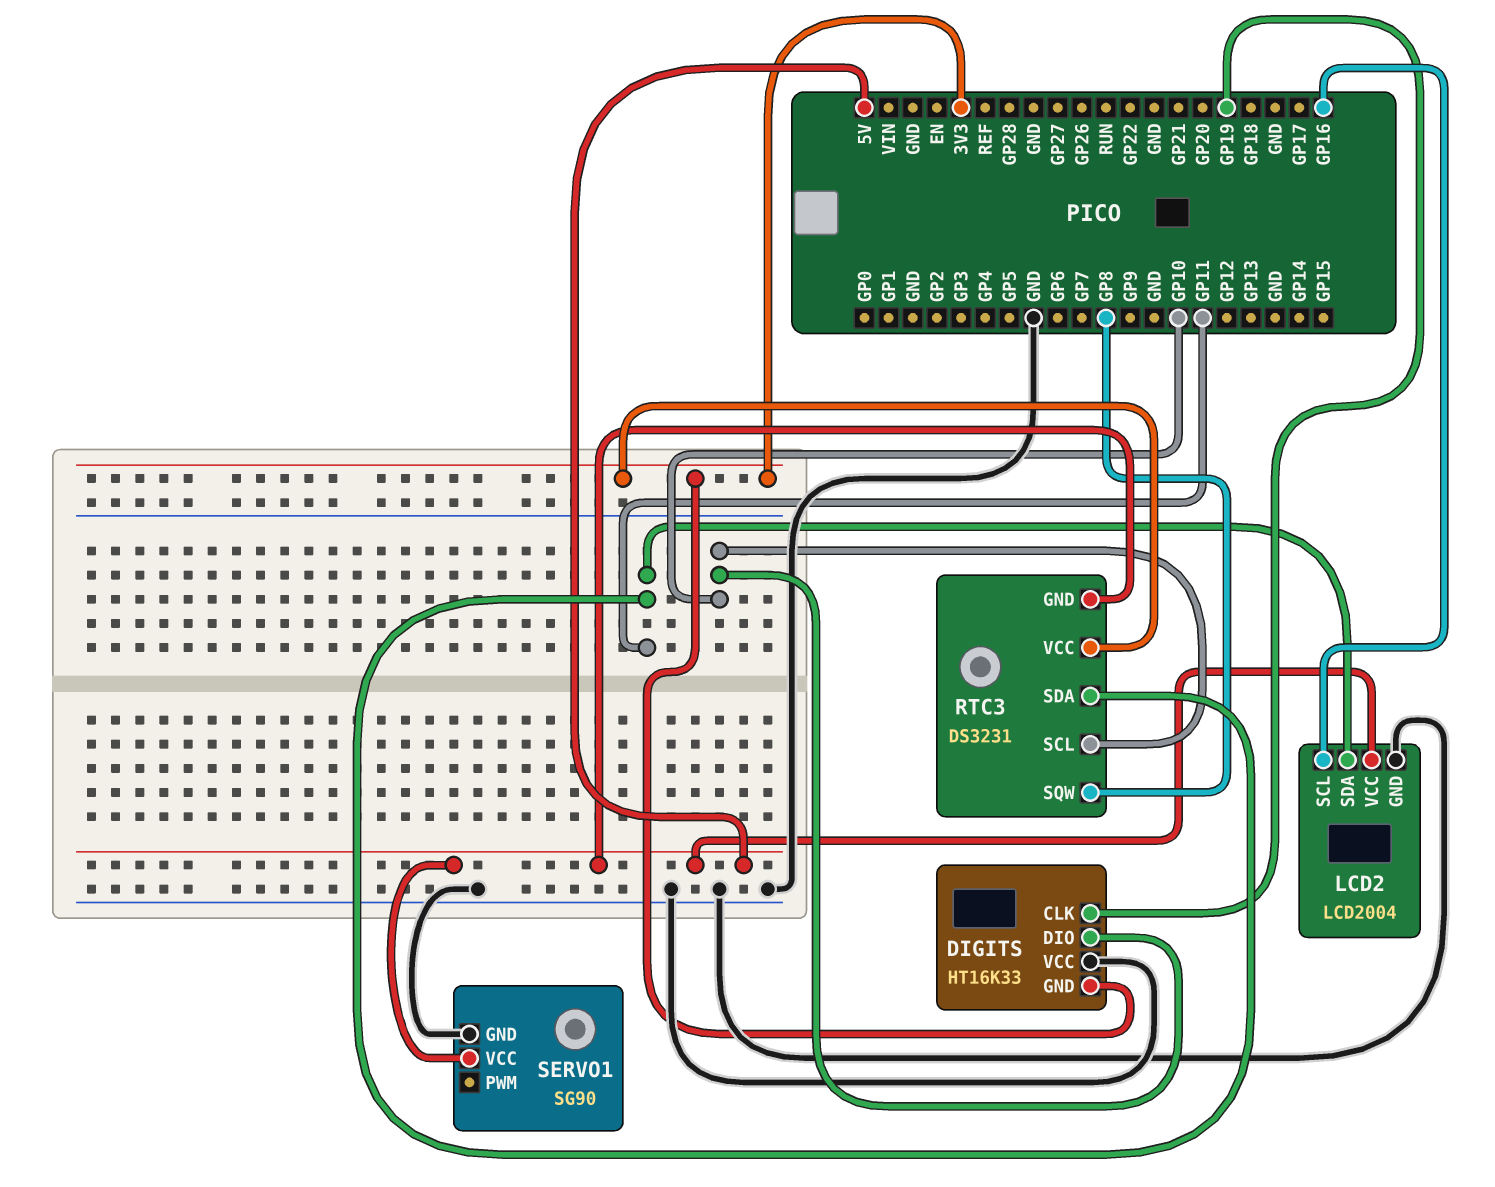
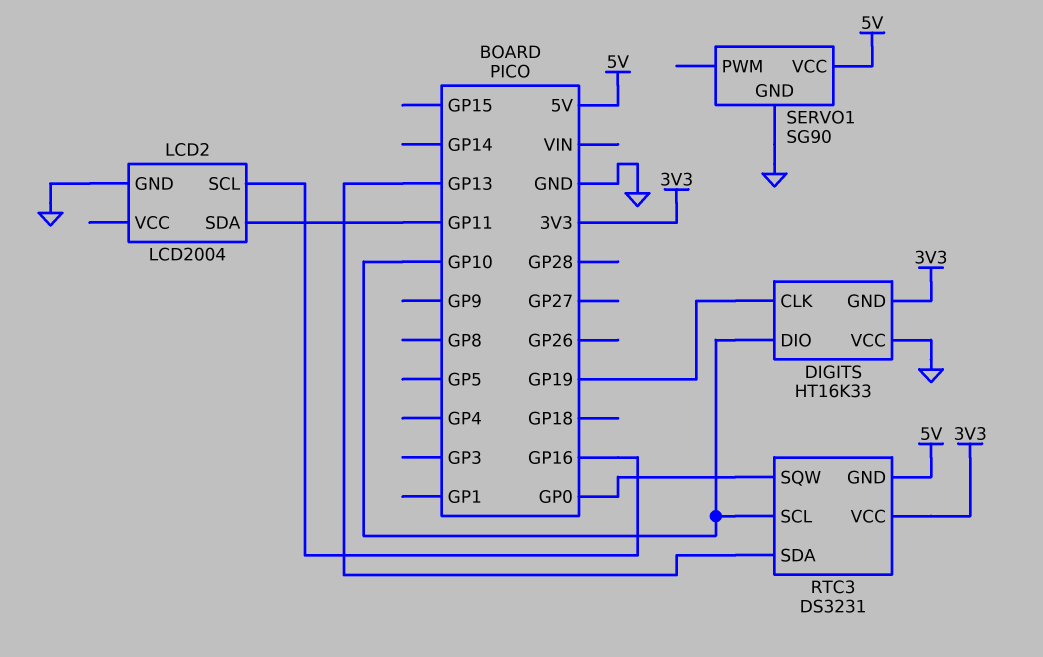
LCD2 pin VCC: 5V -> none
RTC3 pin SDA: GP11 -> GP13
RTC3 pin SQW: GP8 -> GP0

